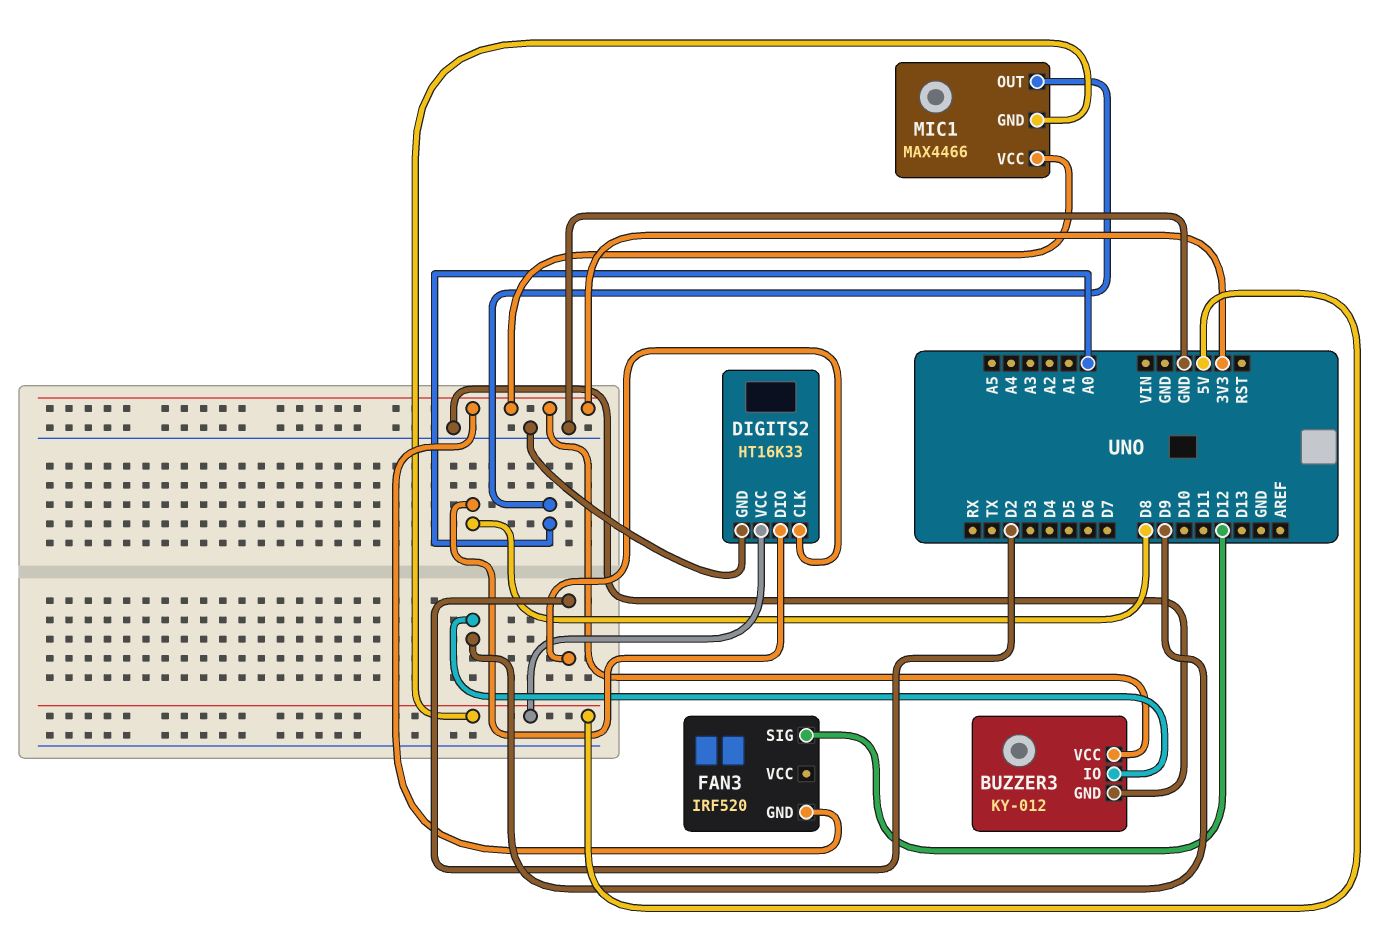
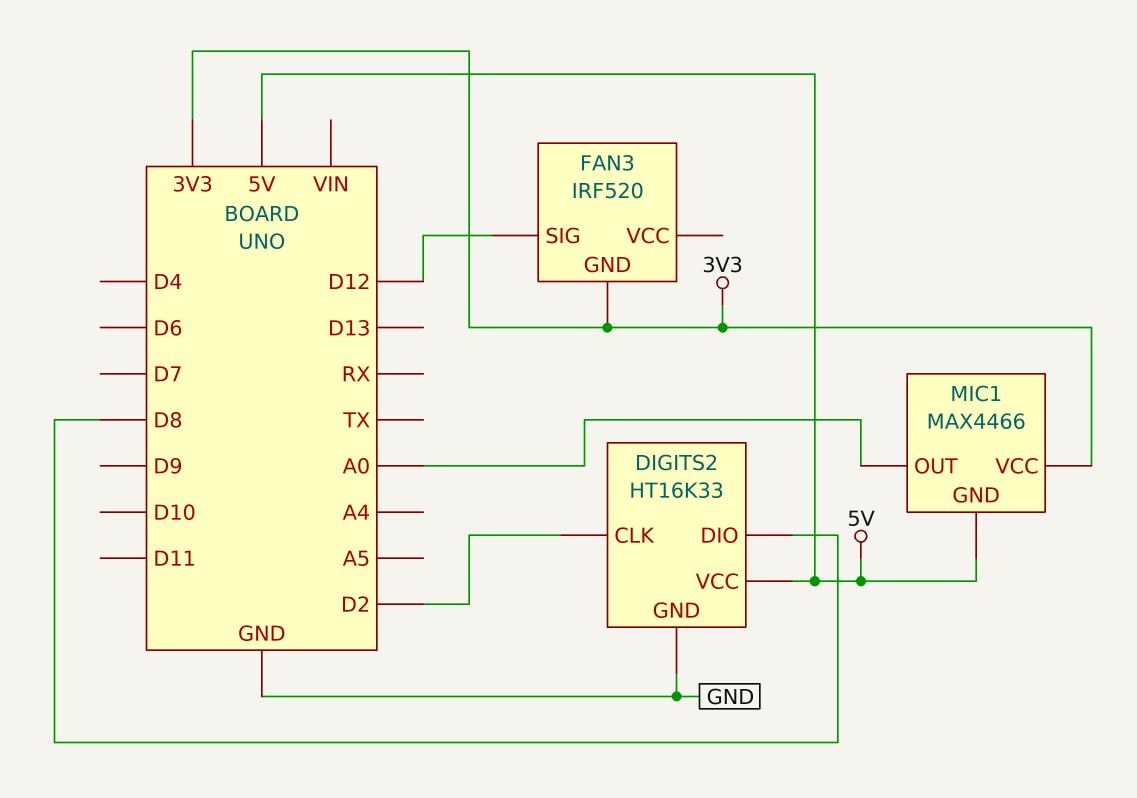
BUZZER3: KY-012 -> none
BUZZER3 pin GND: GND -> none
BUZZER3 pin IO: D9 -> none
BUZZER3 pin VCC: 3V3 -> none

